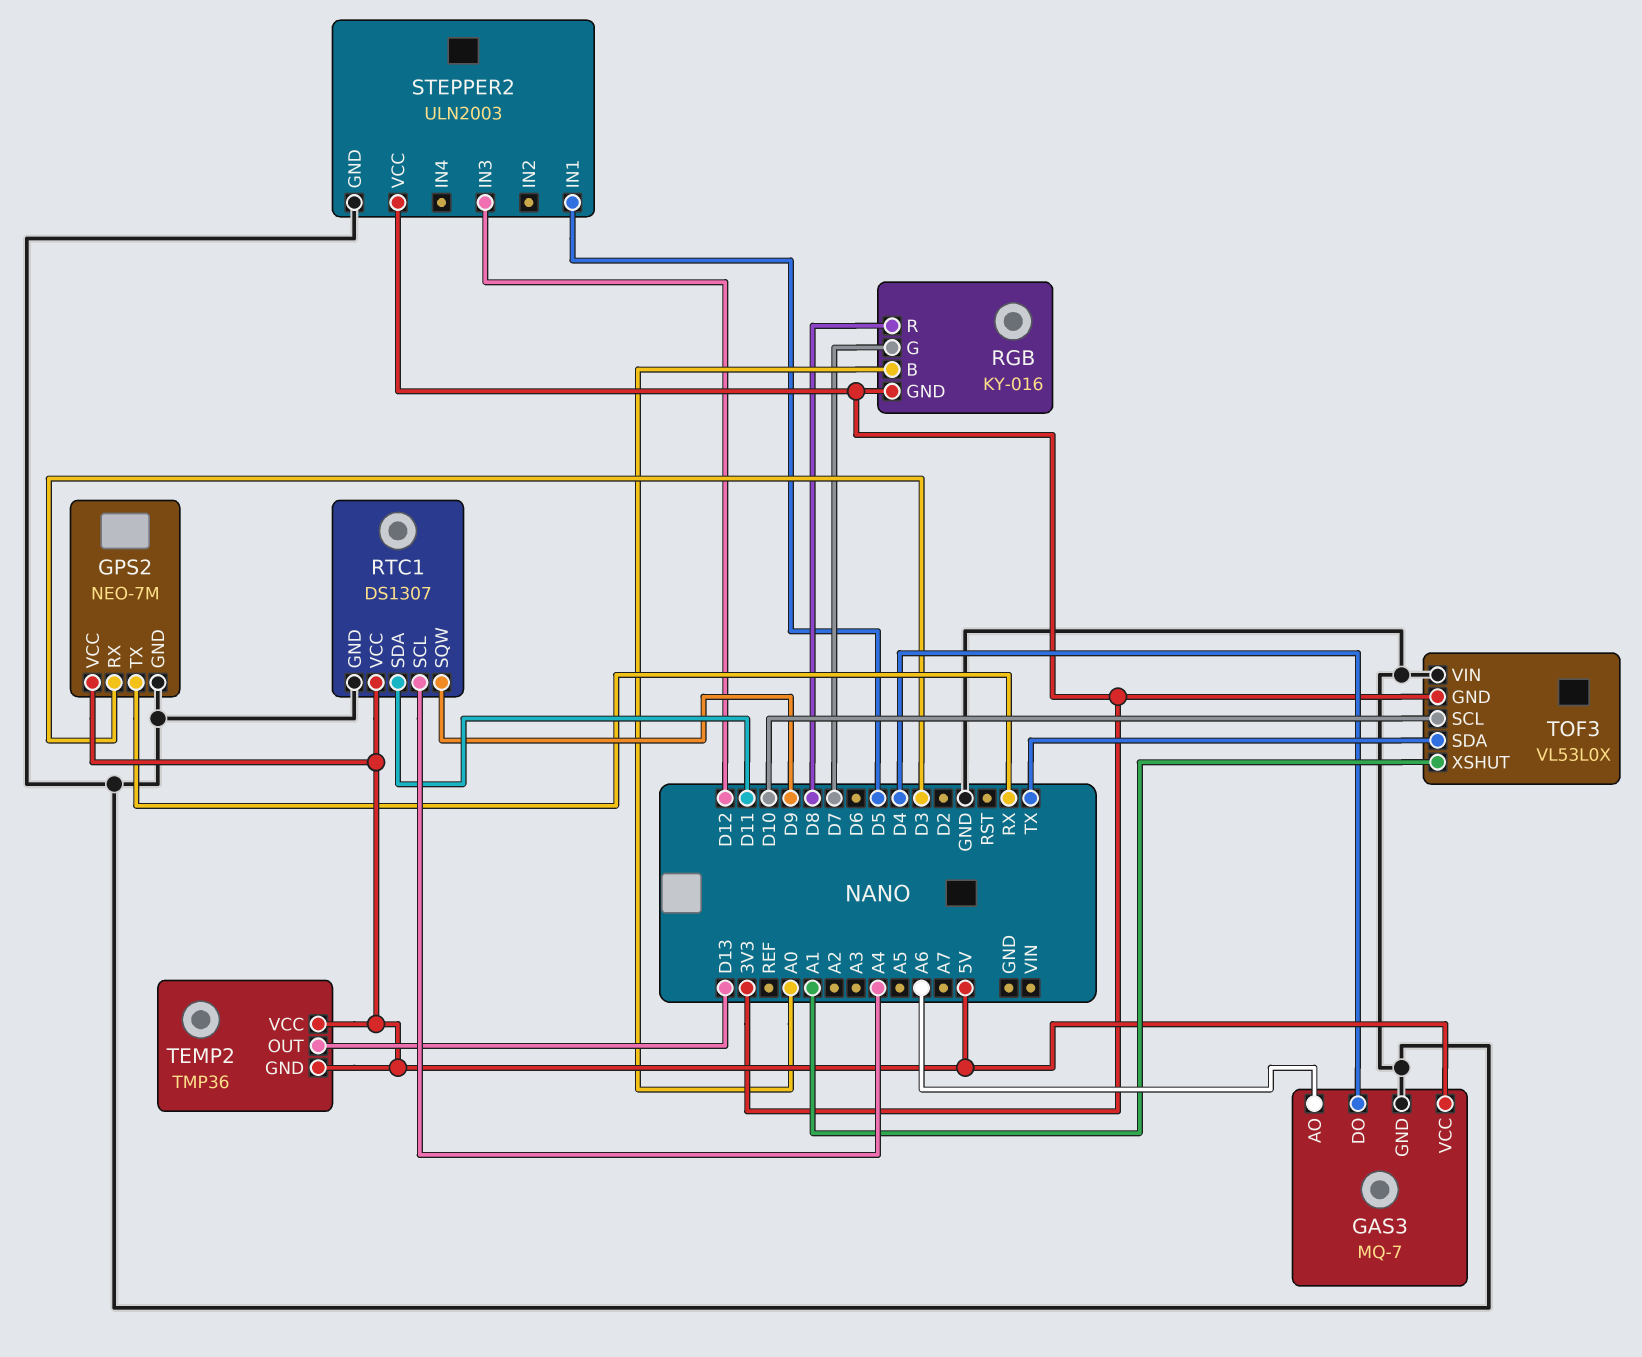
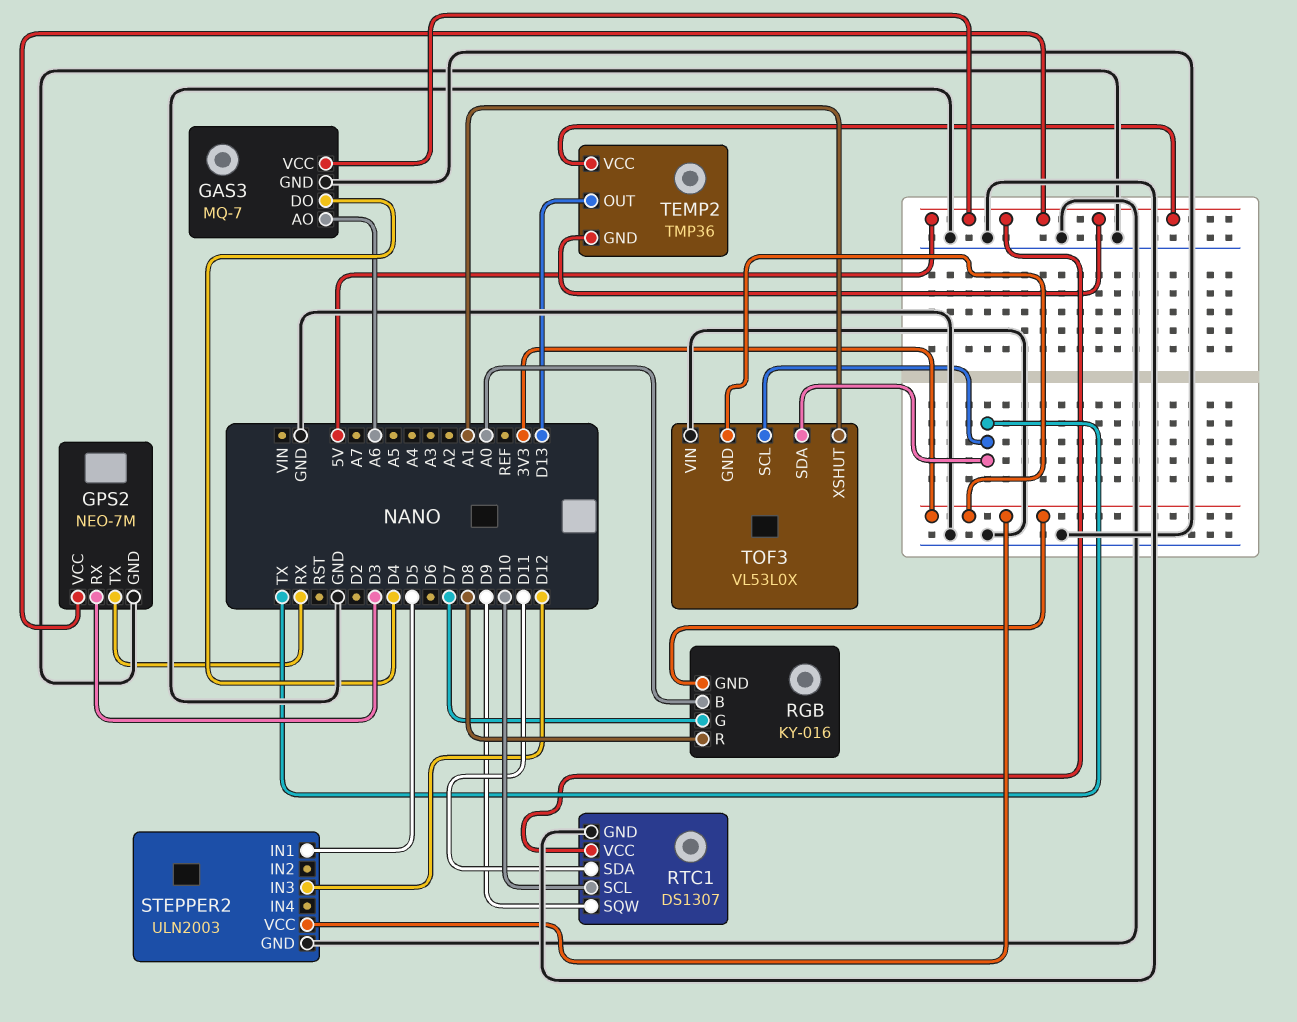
RTC1 pin SCL: A4 -> D10
TOF3 pin SCL: D10 -> TX

